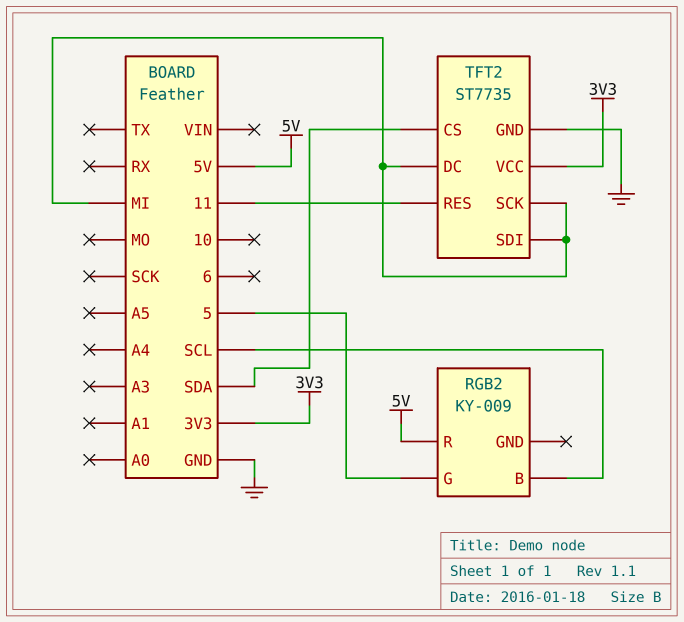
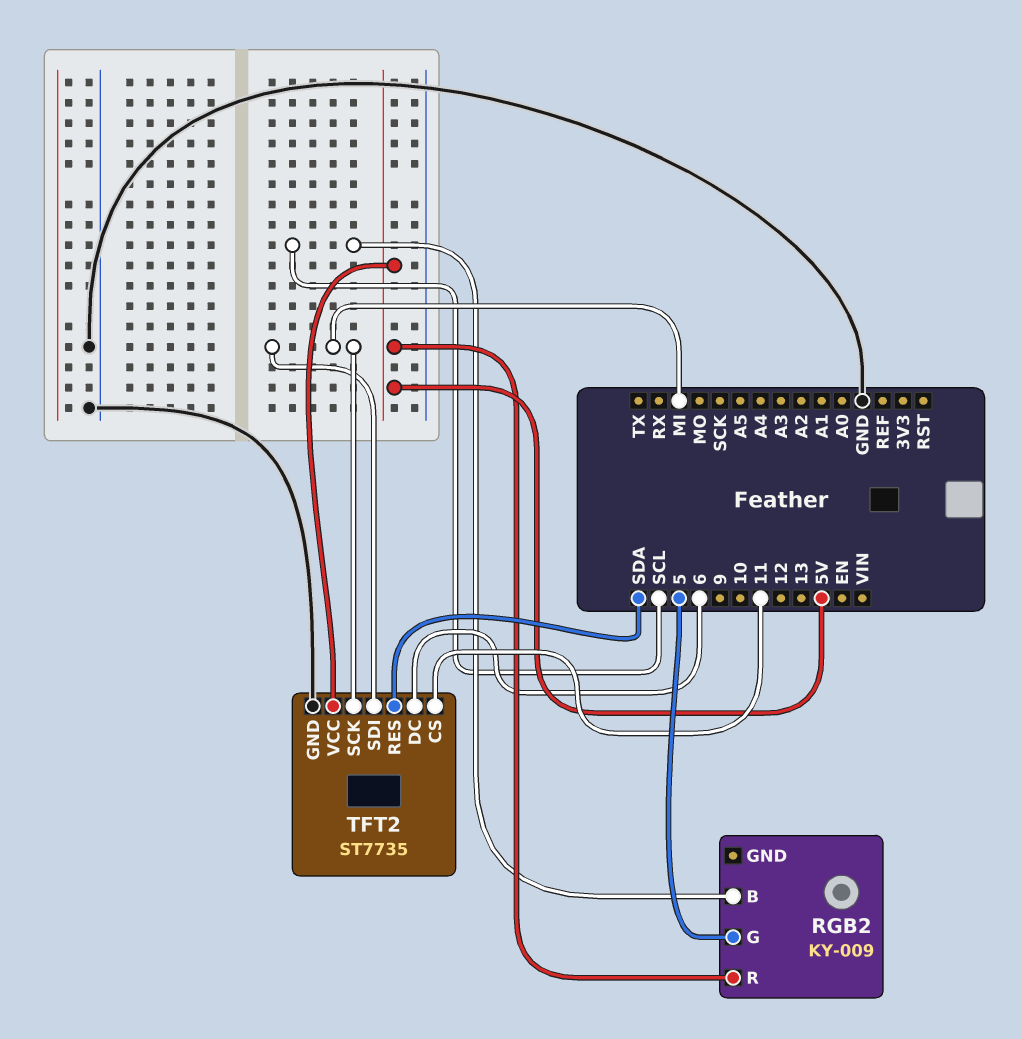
TFT2 pin CS: SDA -> 11
TFT2 pin DC: MI -> 6
TFT2 pin RES: 11 -> SDA
TFT2 pin VCC: 3V3 -> 5V

